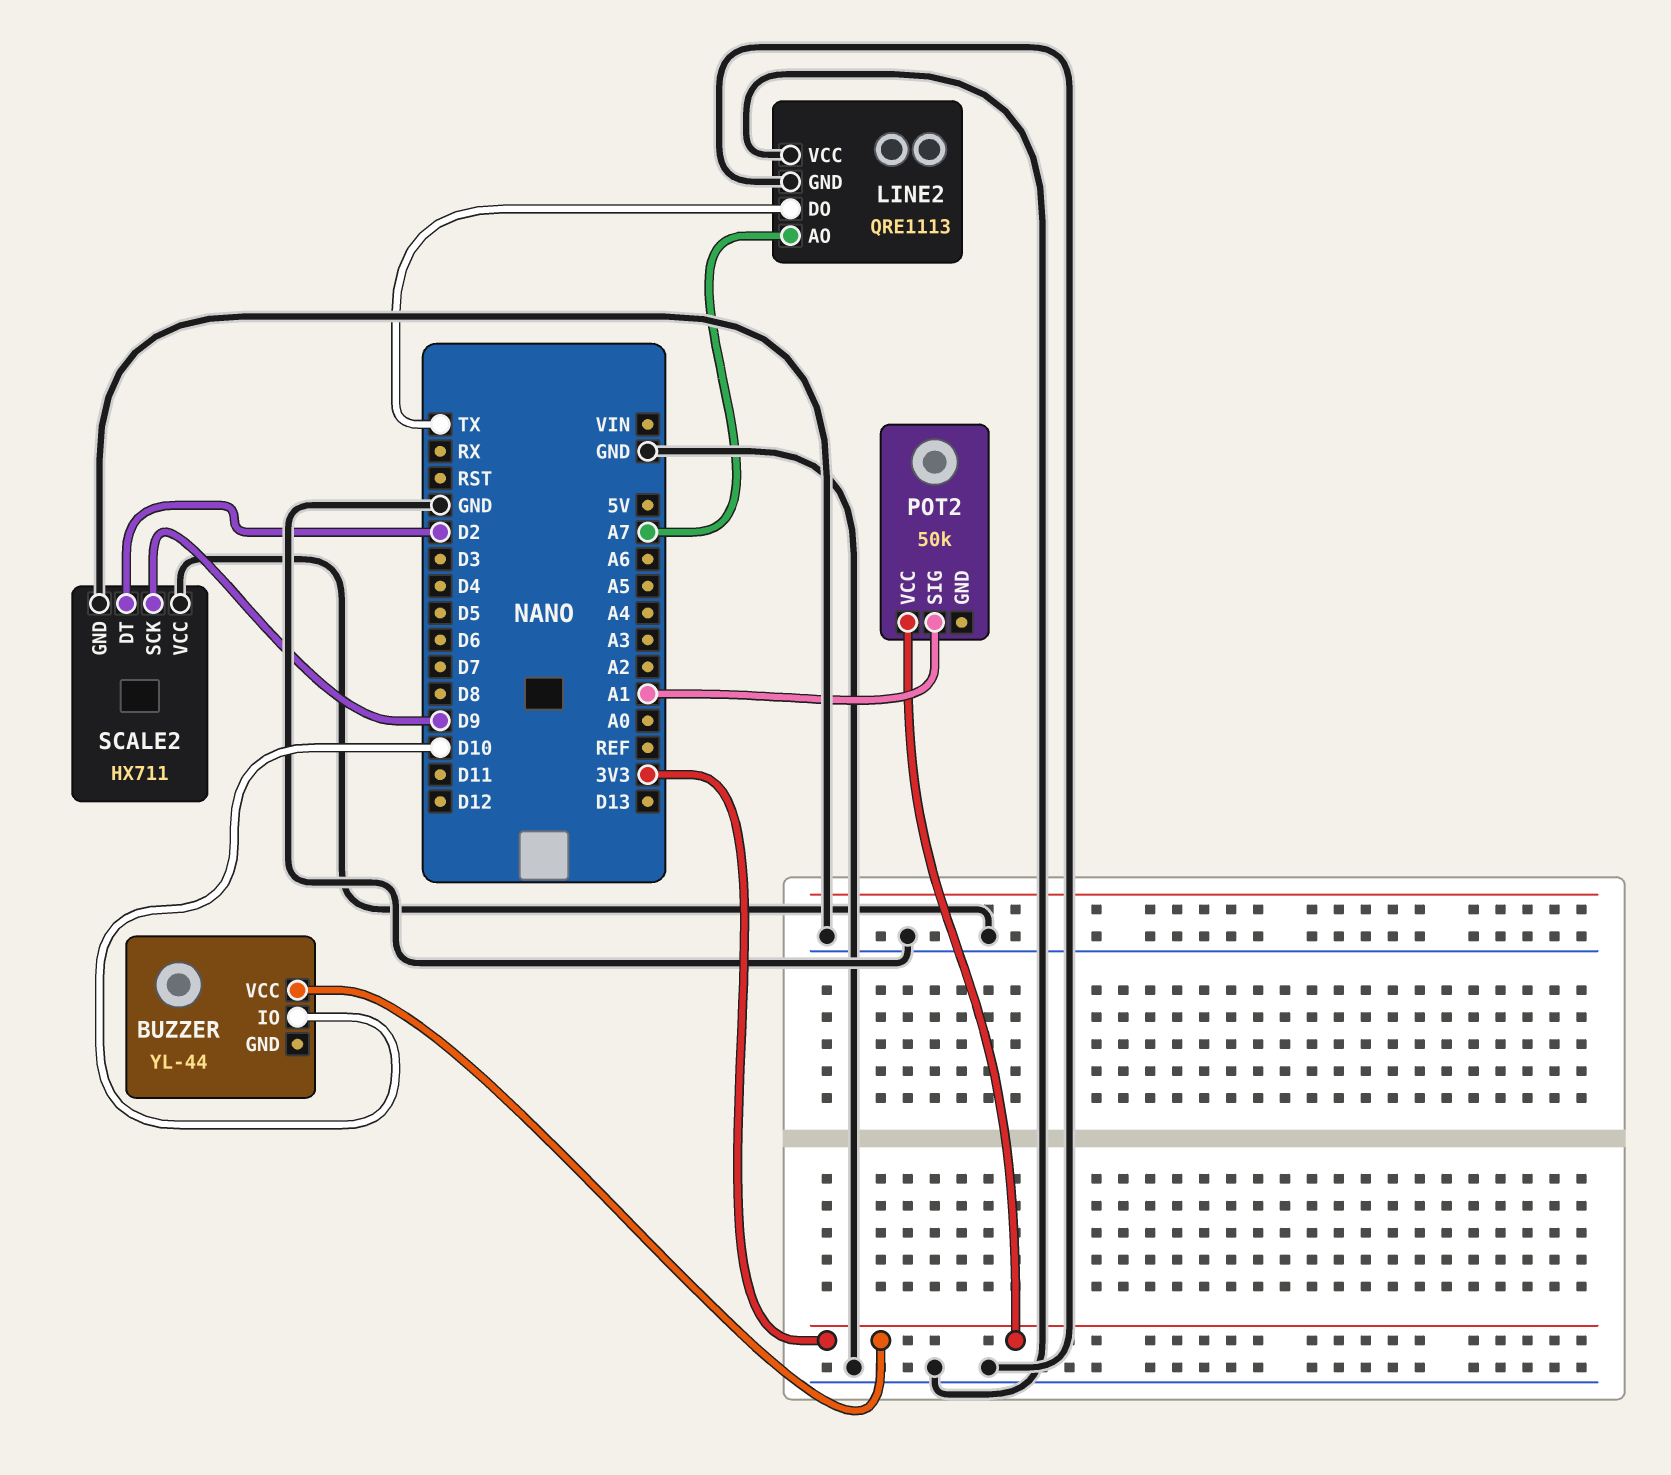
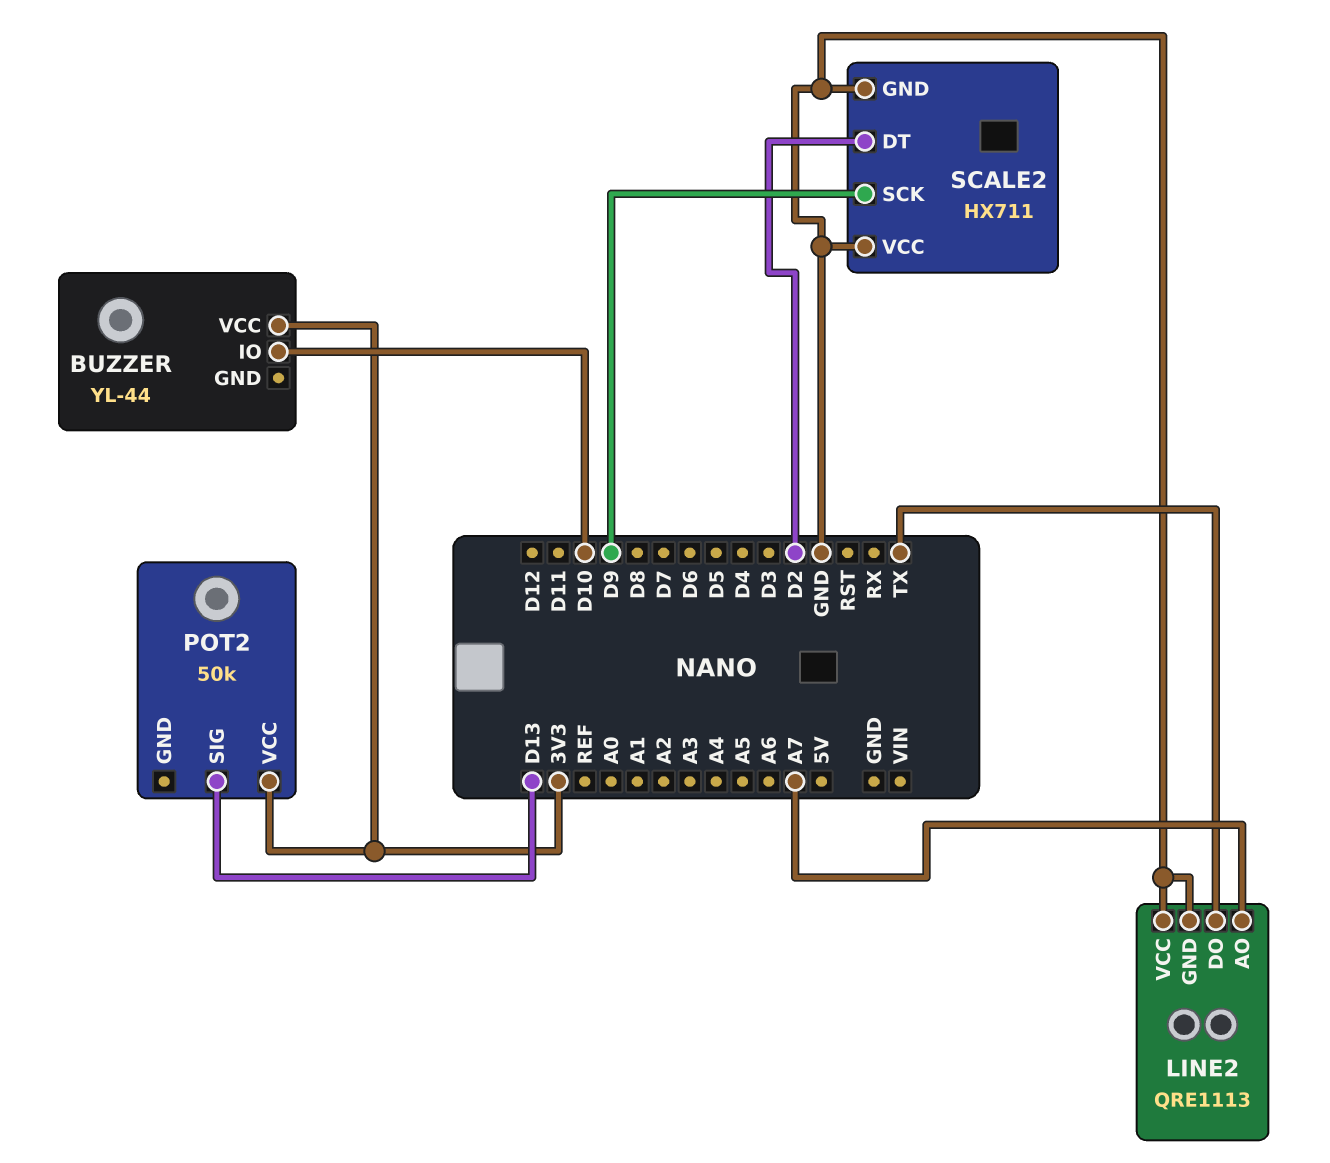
POT2 pin SIG: A1 -> D13

